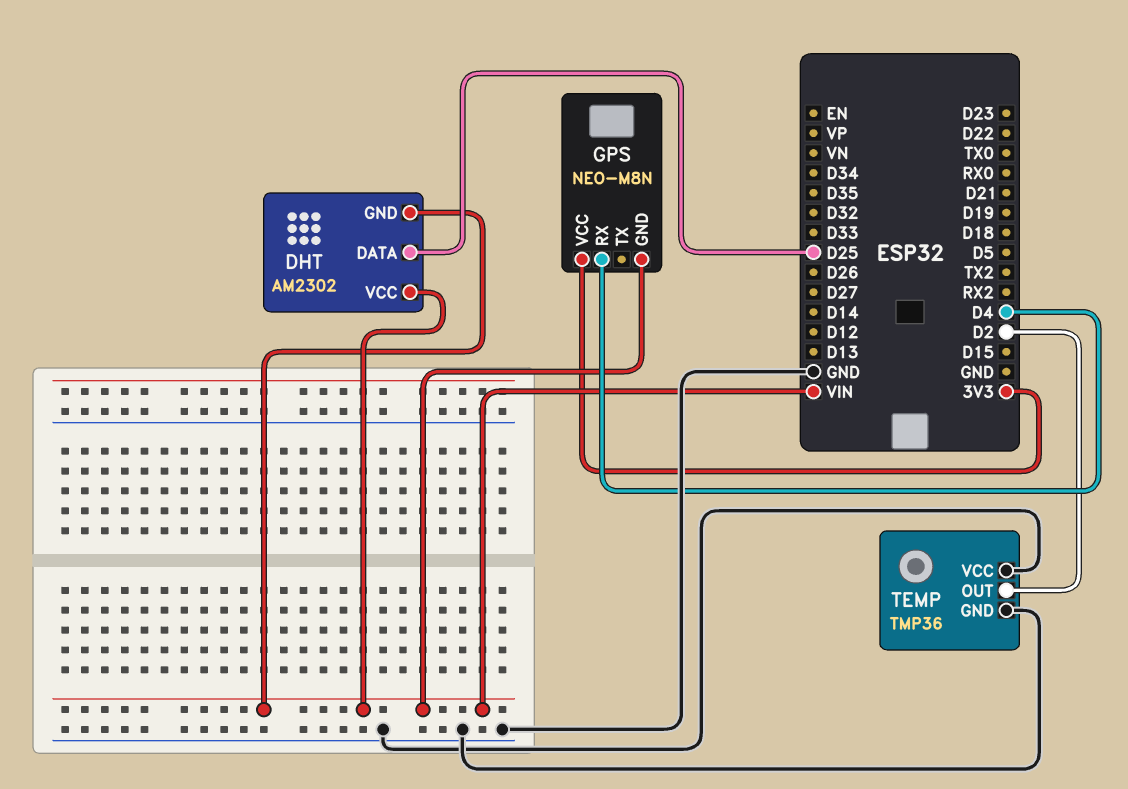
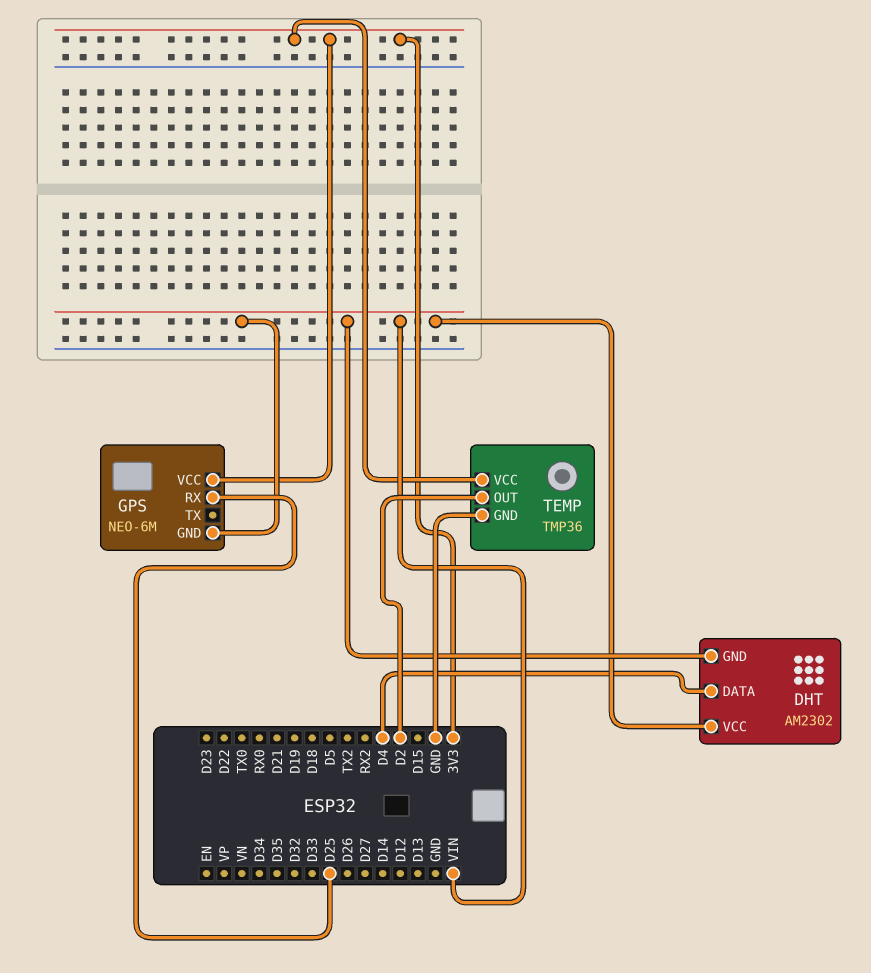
DHT pin DATA: D25 -> D4
GPS: NEO-M8N -> NEO-6M
GPS pin RX: D4 -> D25
TEMP pin VCC: GND -> 3V3

